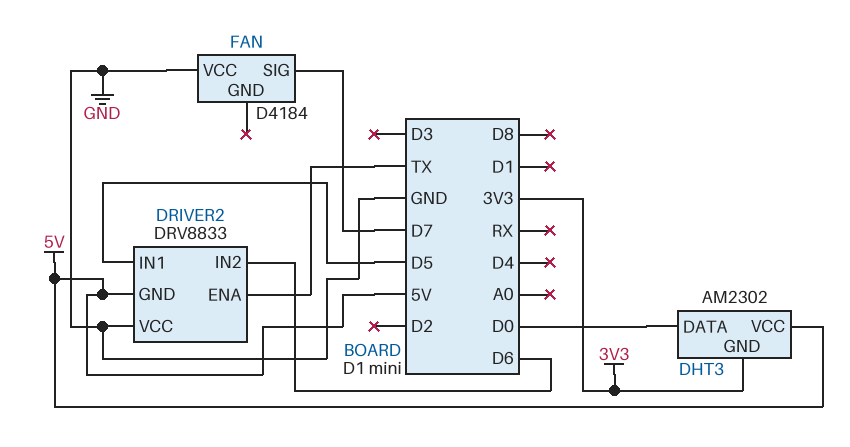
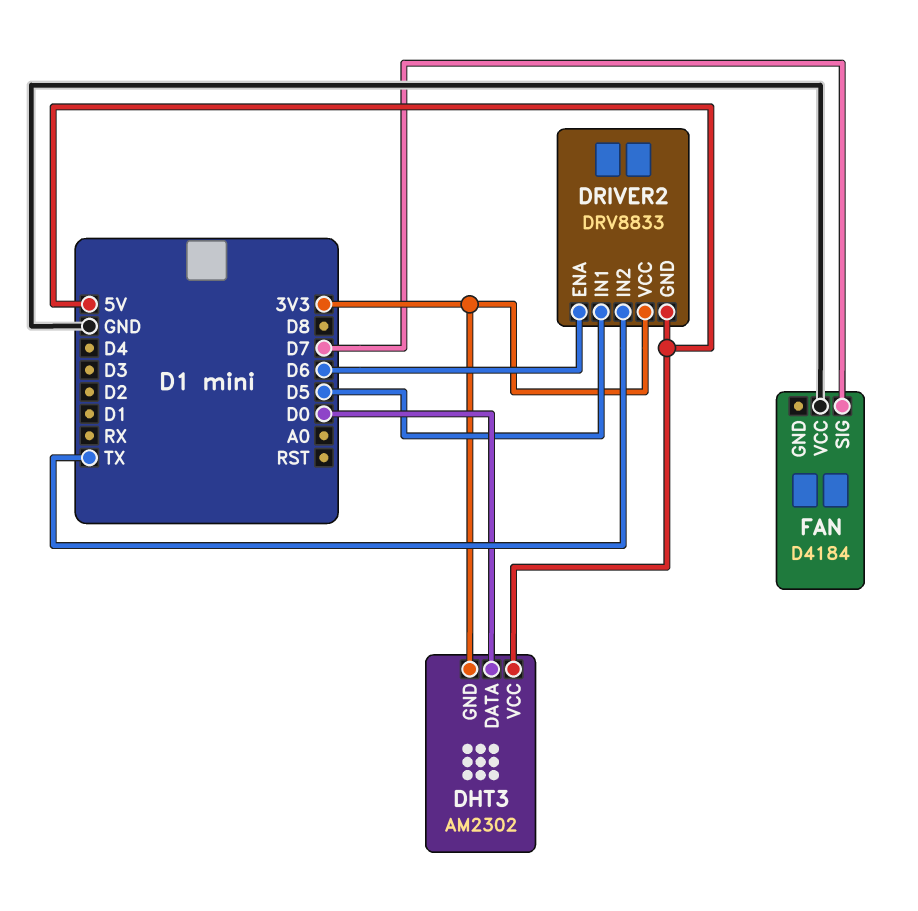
DRIVER2 pin ENA: TX -> D6
DRIVER2 pin IN2: D6 -> TX
DRIVER2 pin VCC: GND -> 3V3

